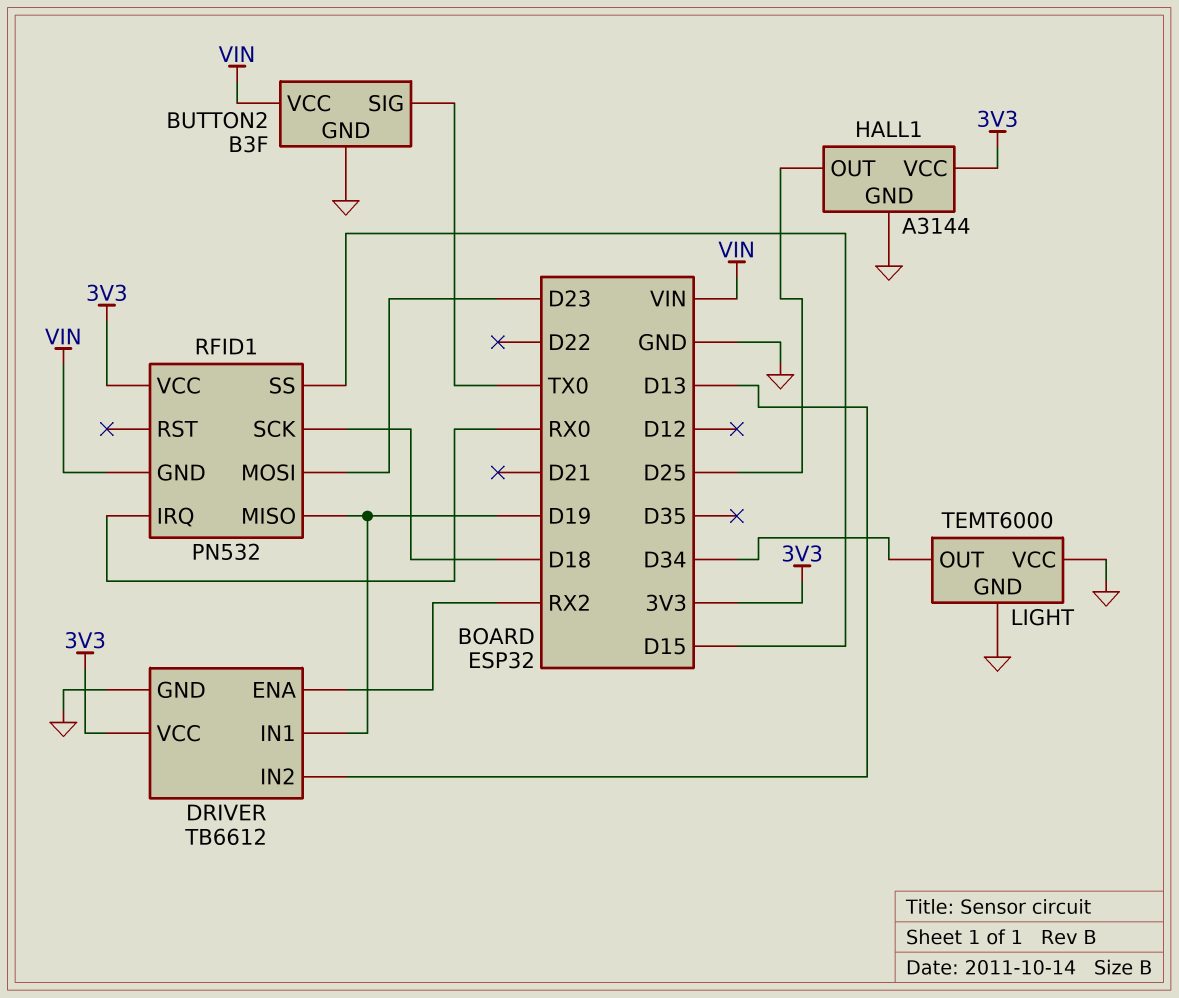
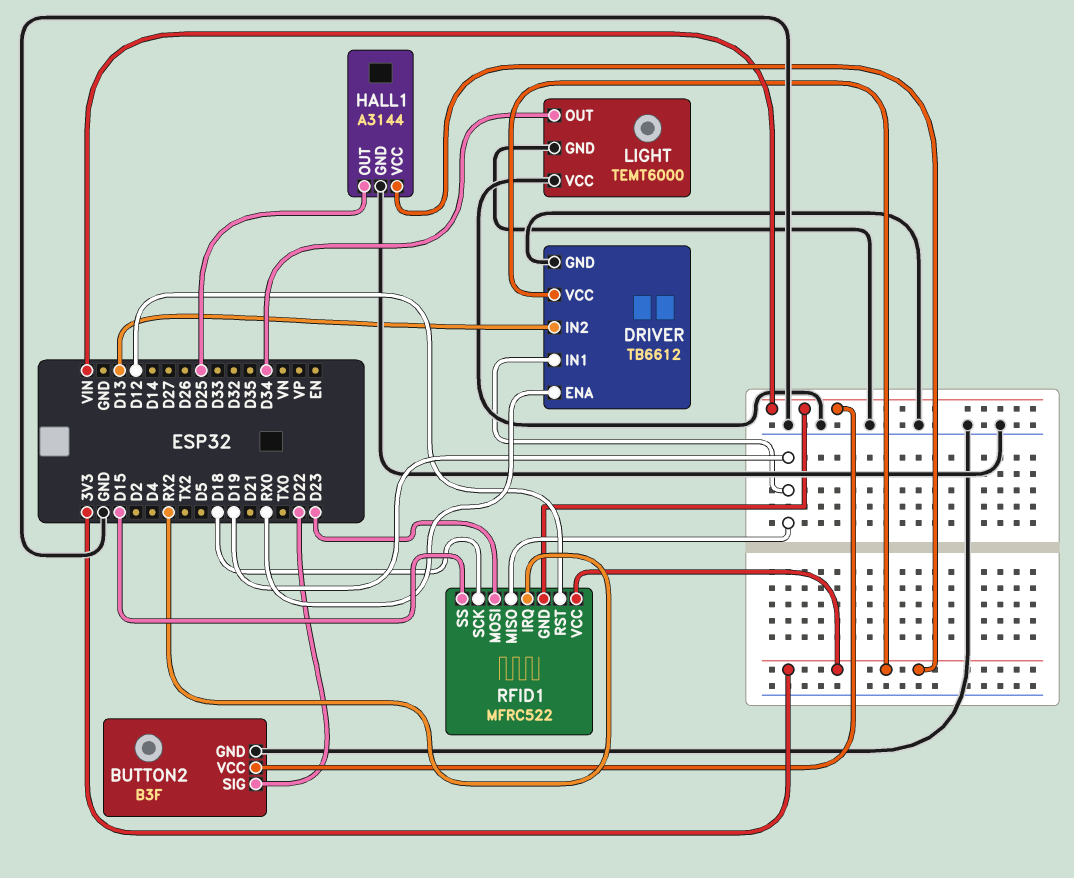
BUTTON2 pin SIG: TX0 -> D22
DRIVER pin ENA: RX2 -> RX0
RFID1: PN532 -> MFRC522
RFID1 pin IRQ: RX0 -> RX2
RFID1 pin RST: none -> D12

